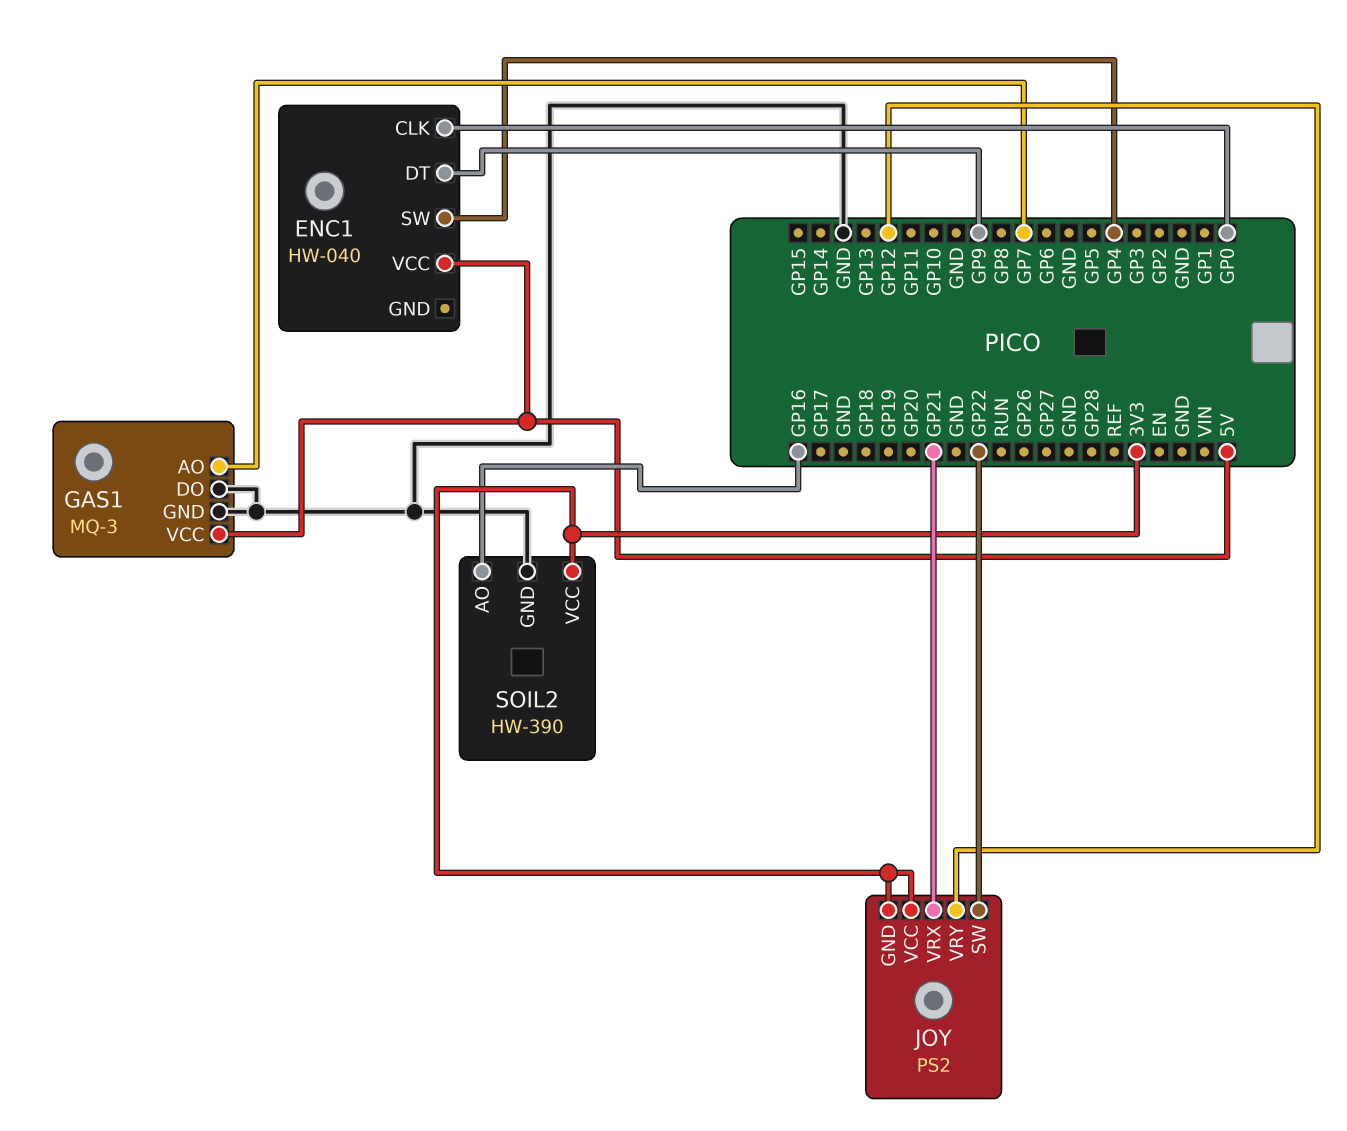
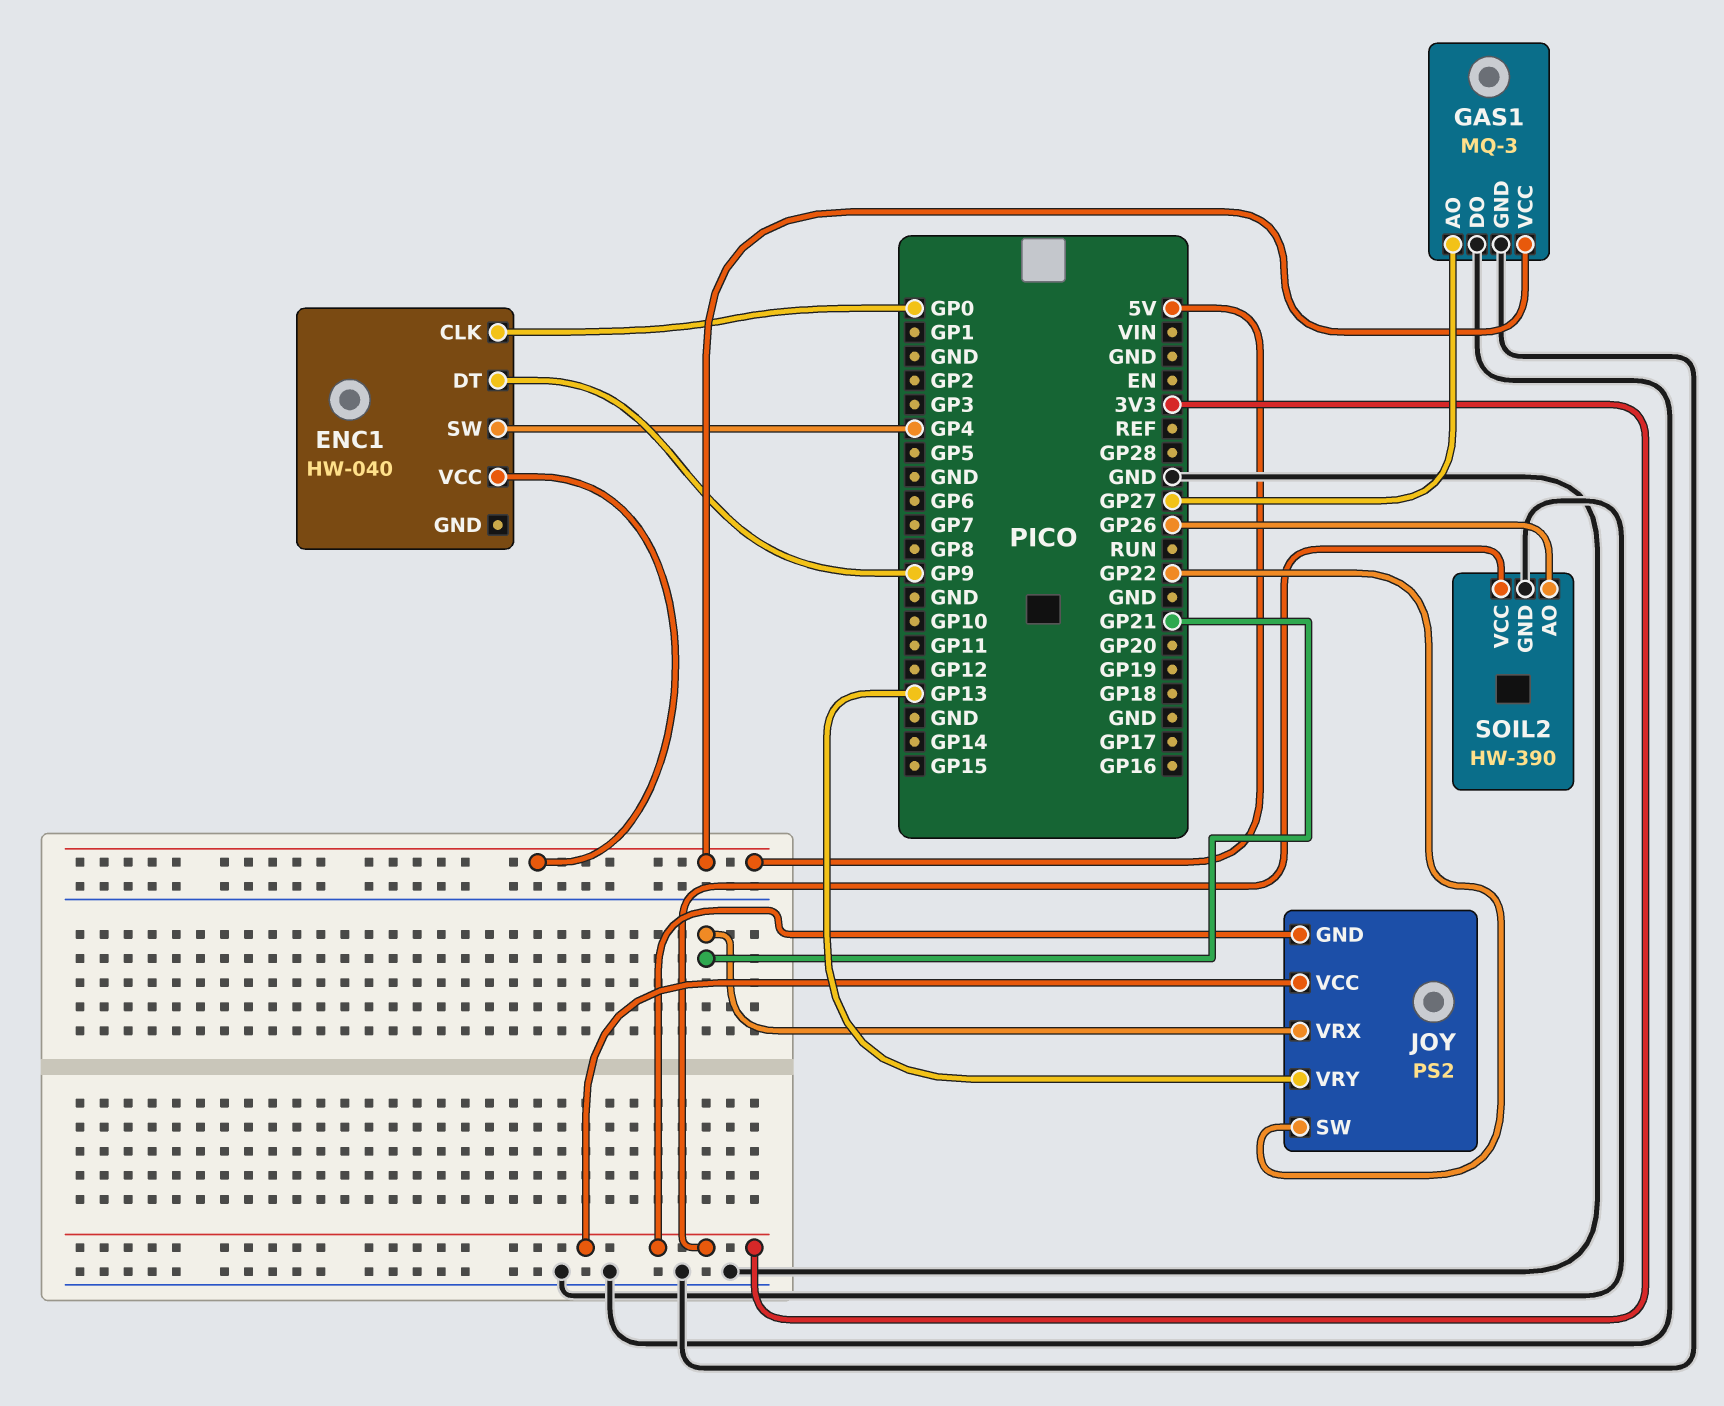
GAS1 pin AO: GP7 -> GP27
JOY pin VRY: GP12 -> GP13
SOIL2 pin AO: GP16 -> GP26

